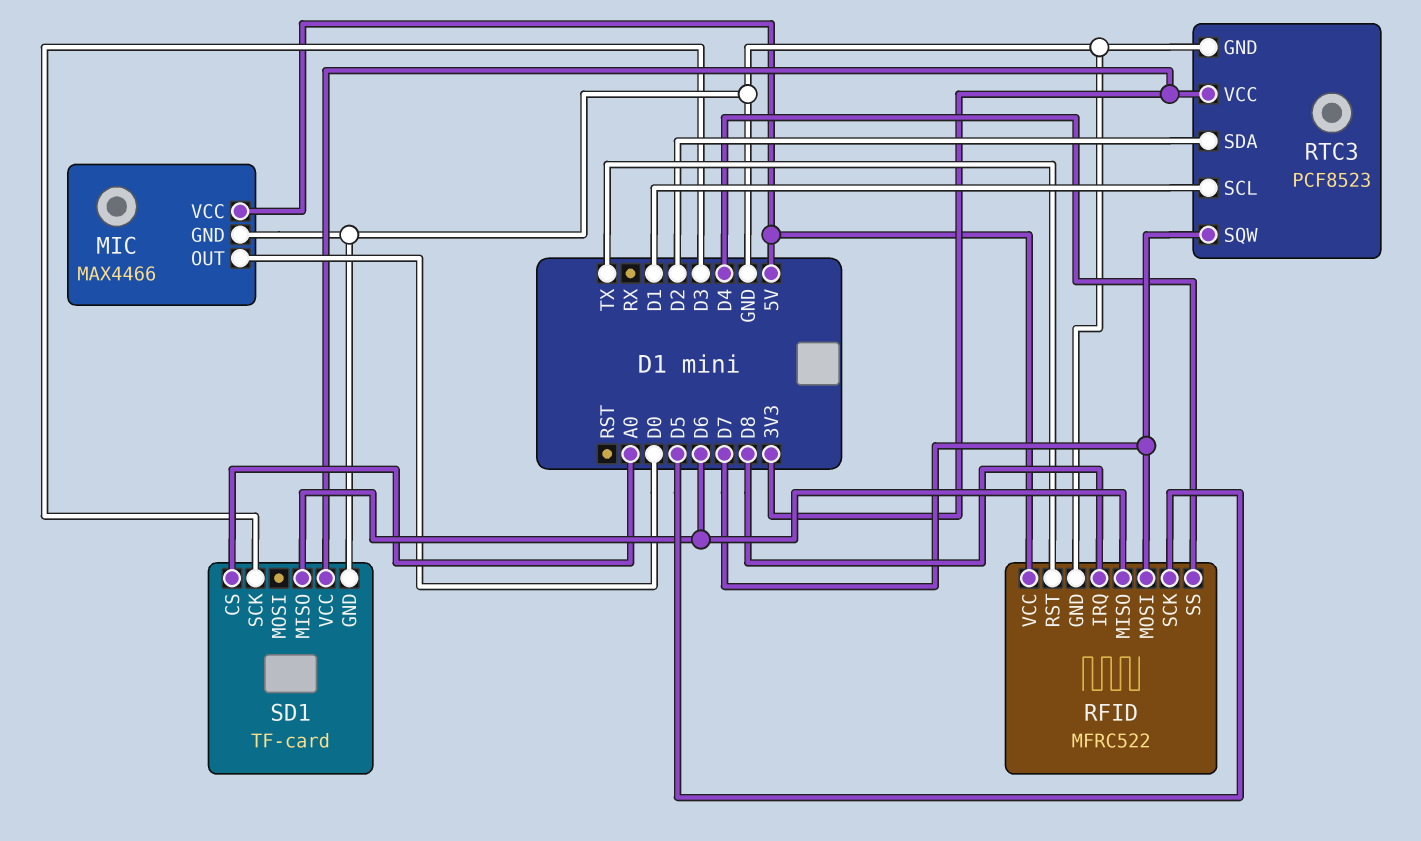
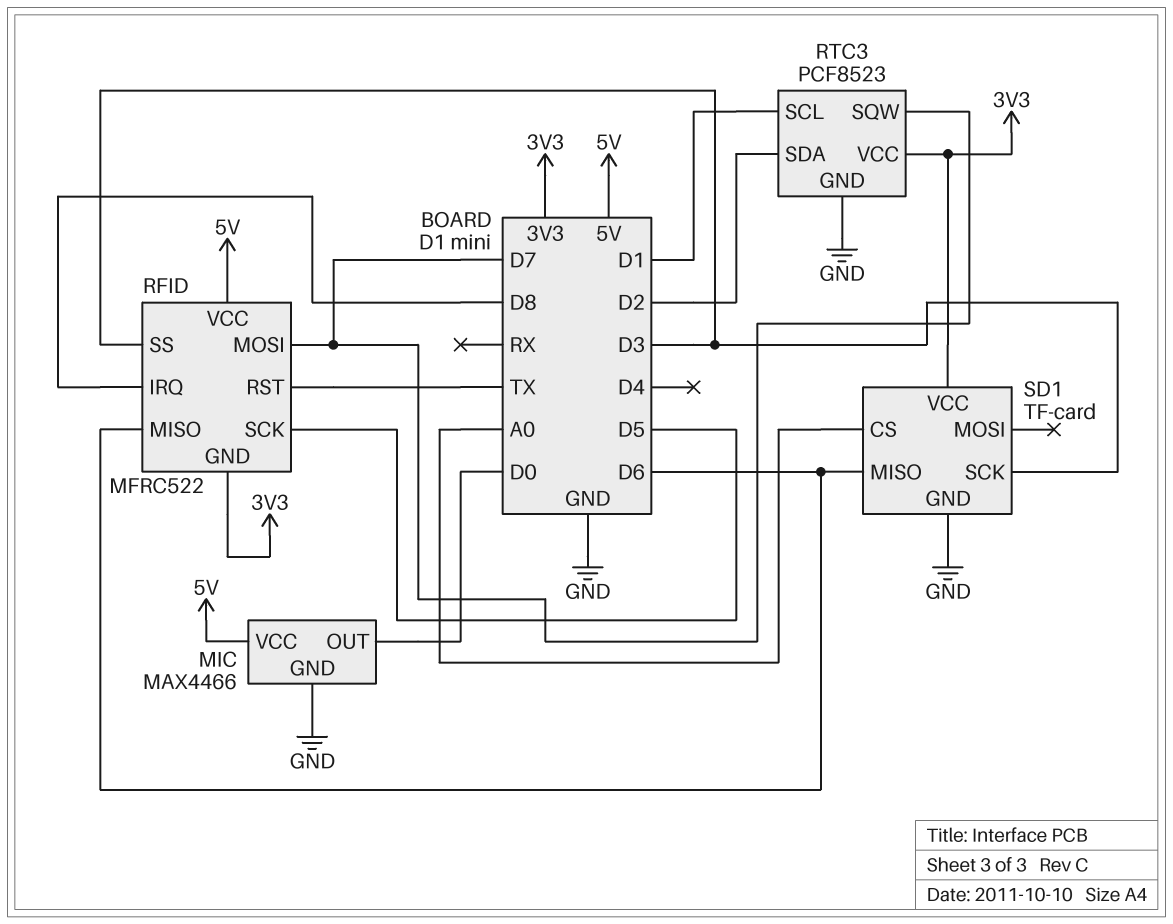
RFID pin GND: GND -> 3V3
RFID pin SS: D4 -> D3

